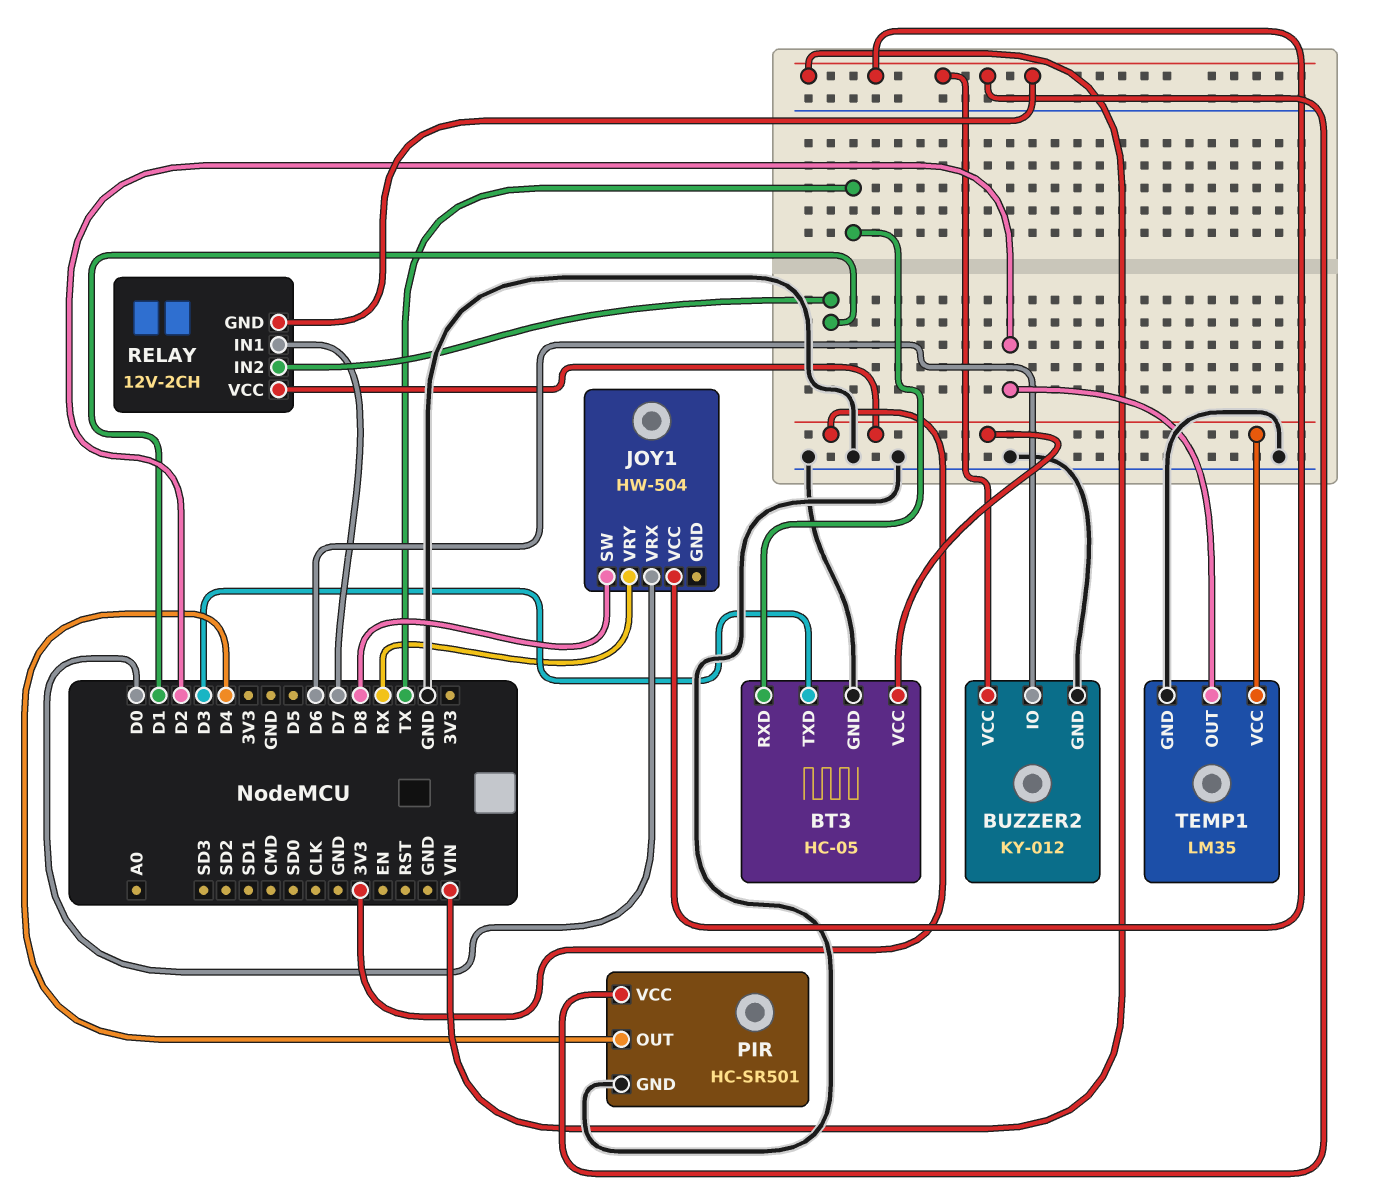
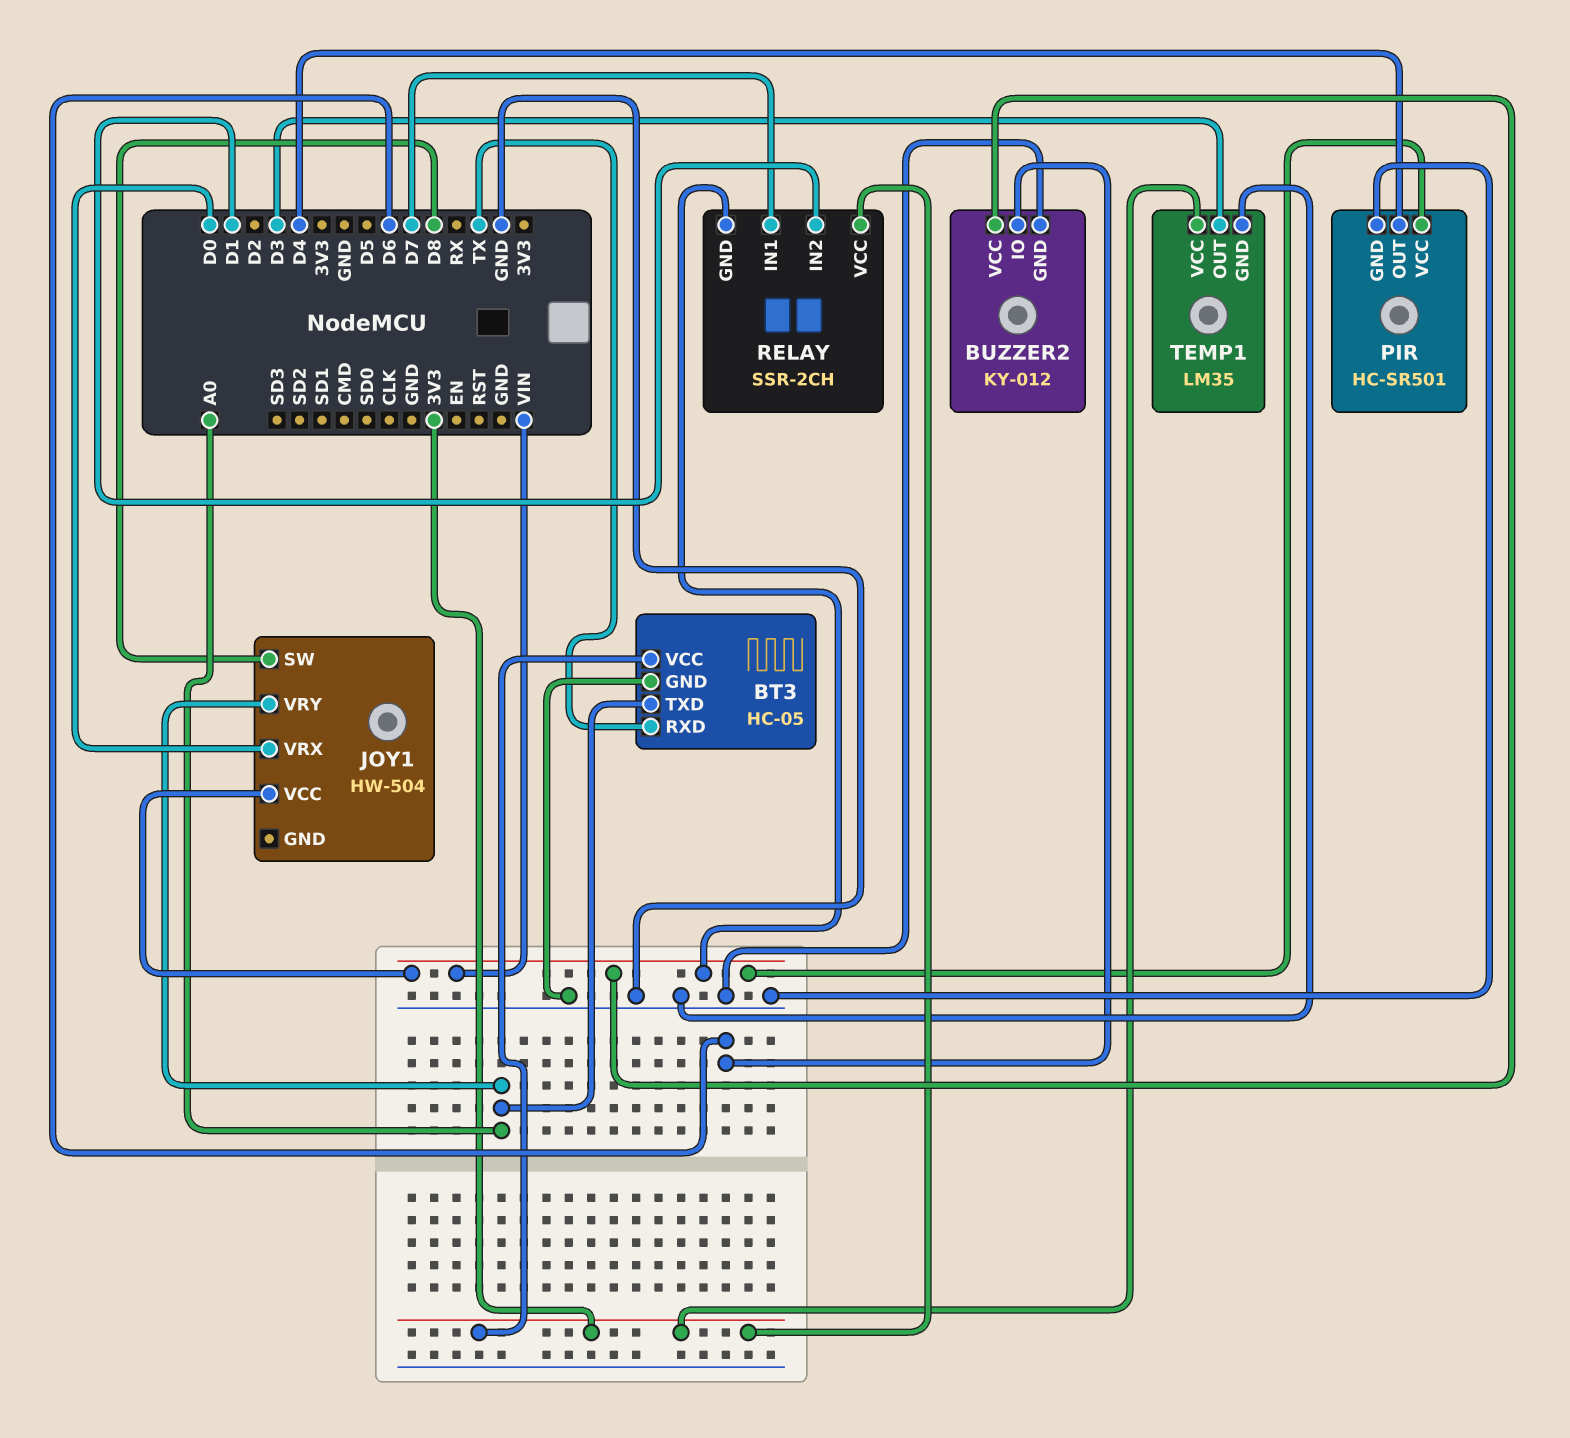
BT3 pin TXD: D3 -> A0
JOY1 pin VRY: RX -> A0
RELAY: 12V-2CH -> SSR-2CH
TEMP1 pin OUT: D2 -> D3

